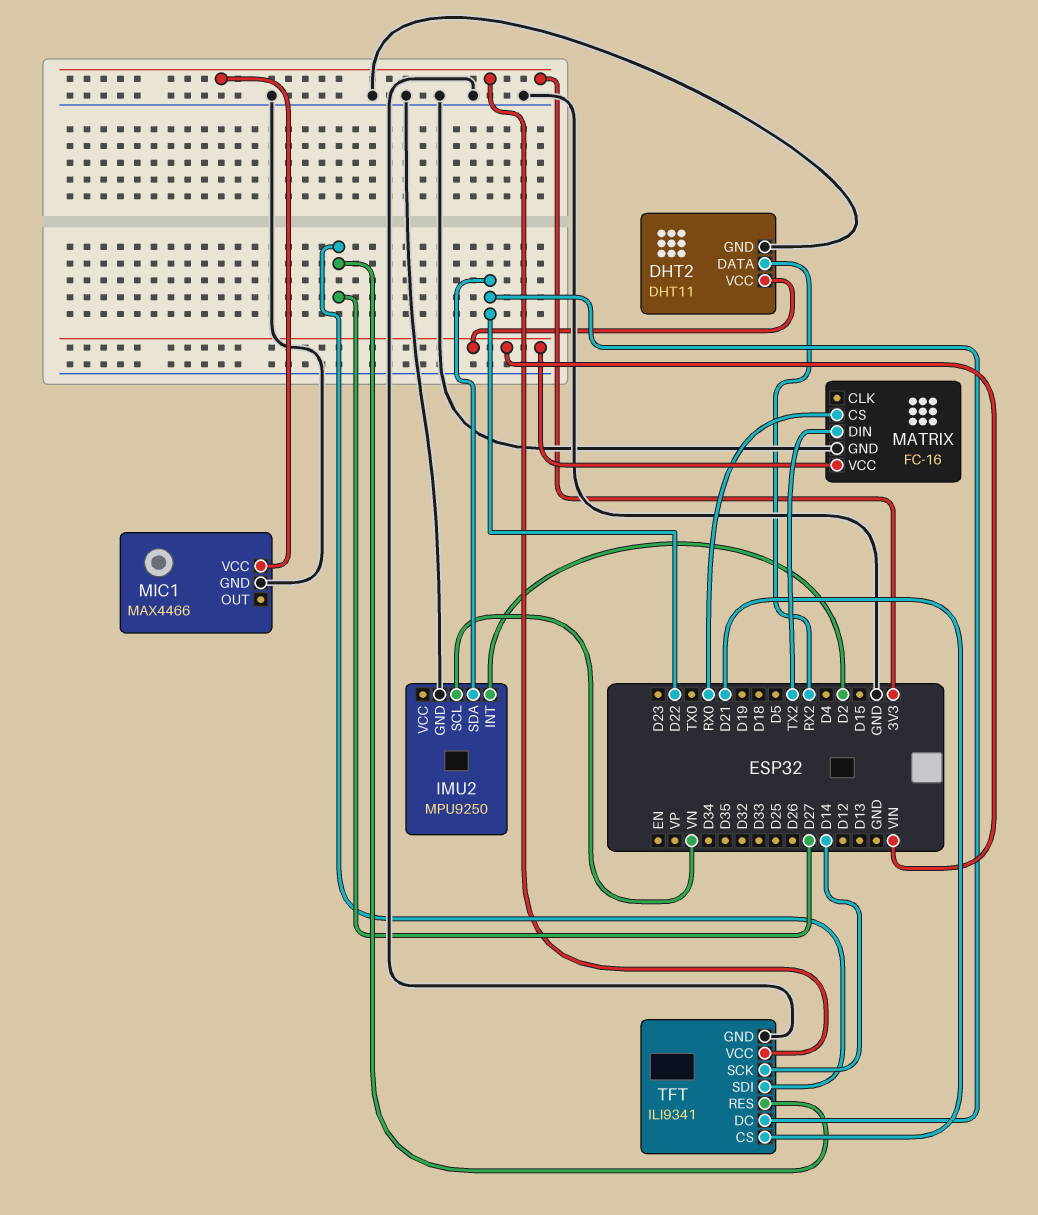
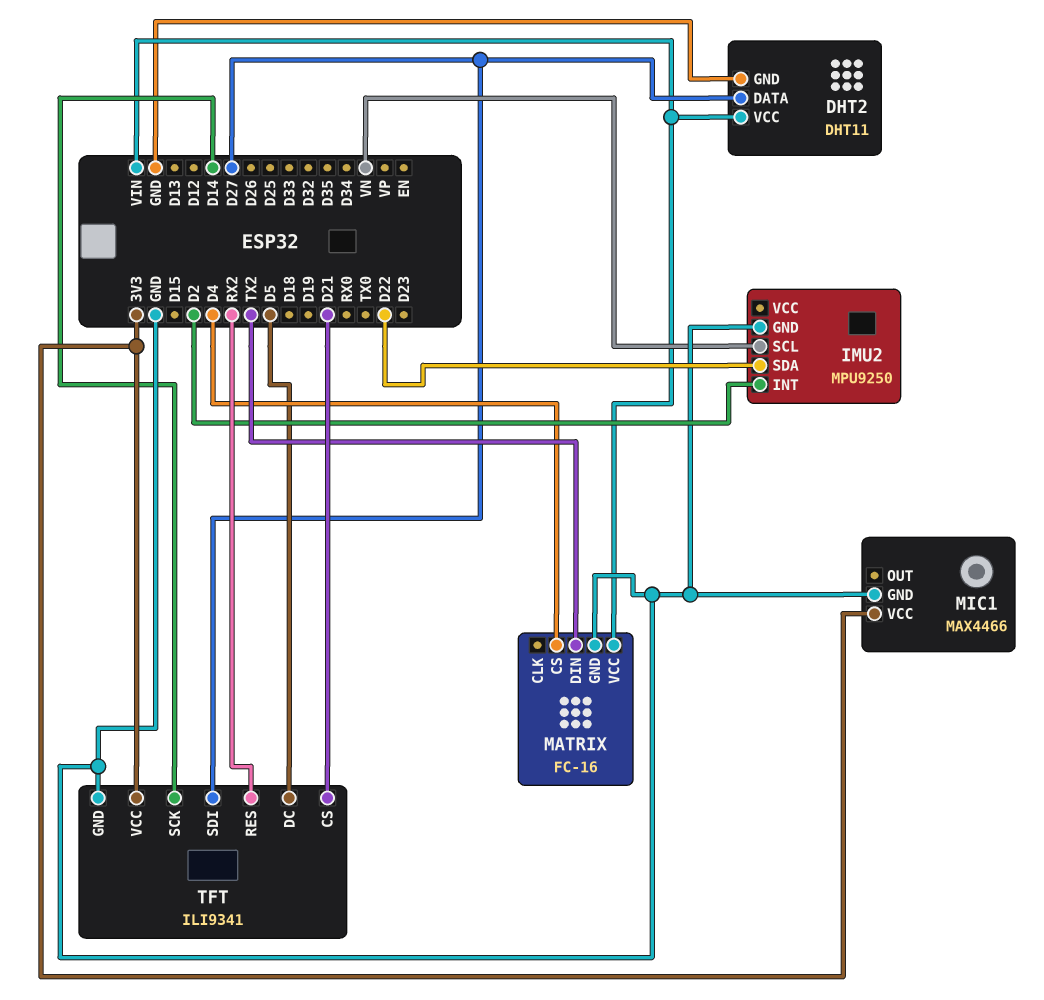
DHT2 pin DATA: RX2 -> D27
MATRIX pin CS: RX0 -> D4
TFT pin DC: D22 -> D5
TFT pin RES: D27 -> RX2

